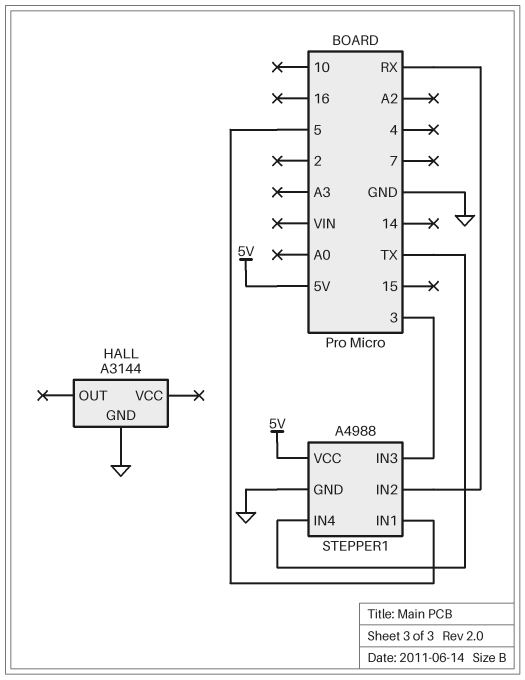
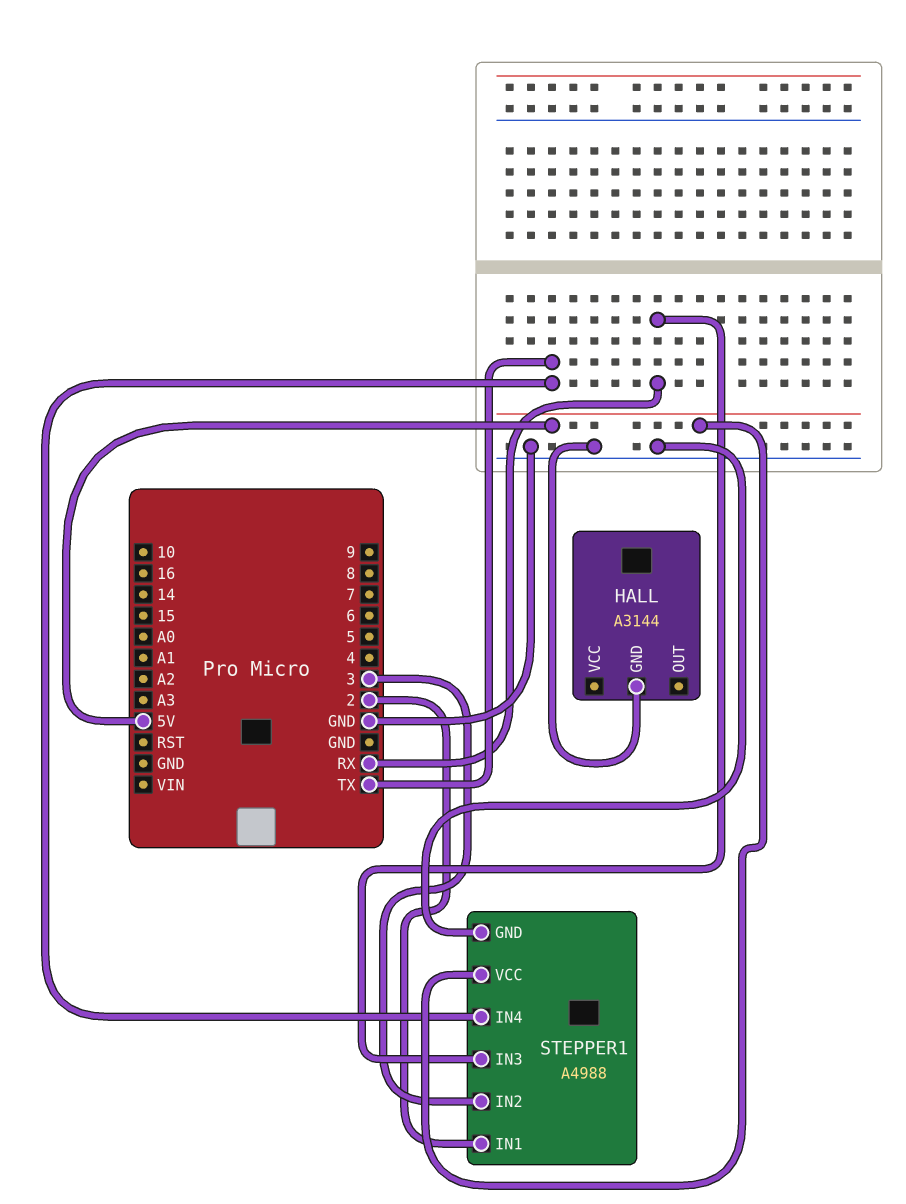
STEPPER1 pin IN1: 5 -> 2
STEPPER1 pin IN2: RX -> 3
STEPPER1 pin IN3: 3 -> RX

